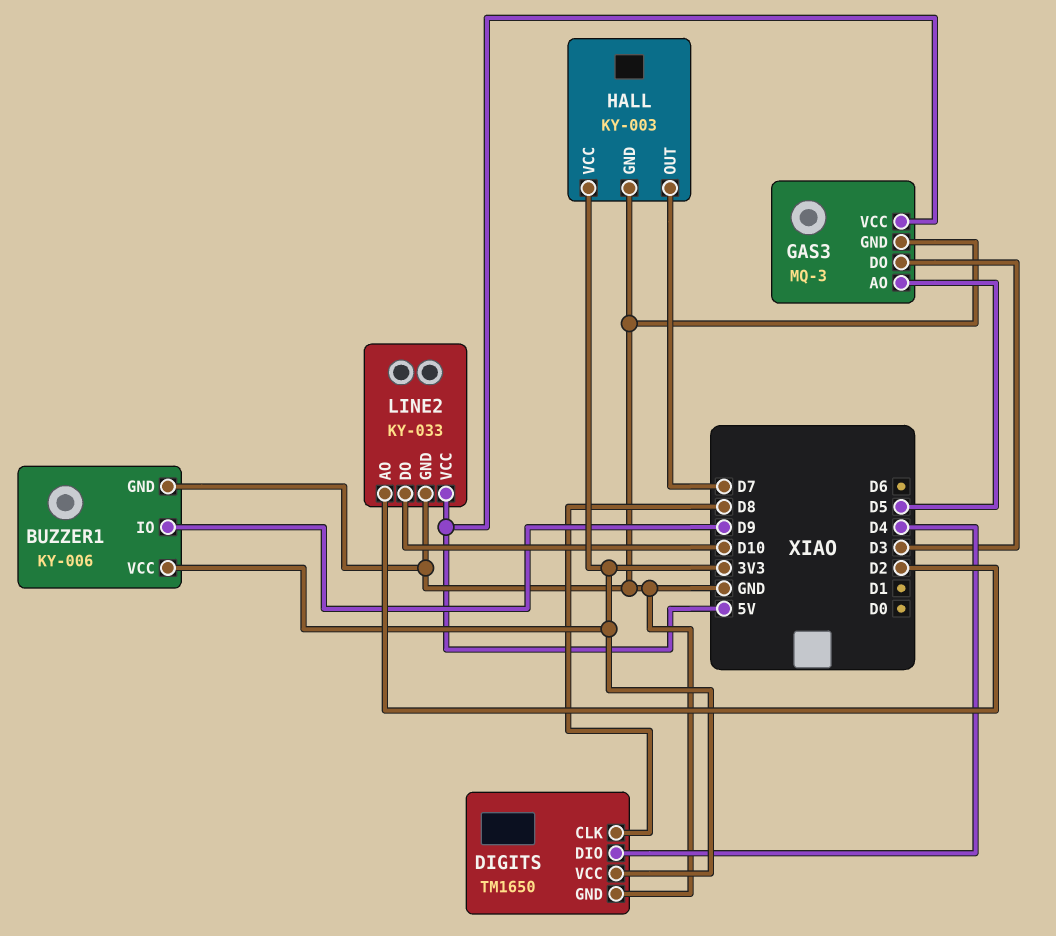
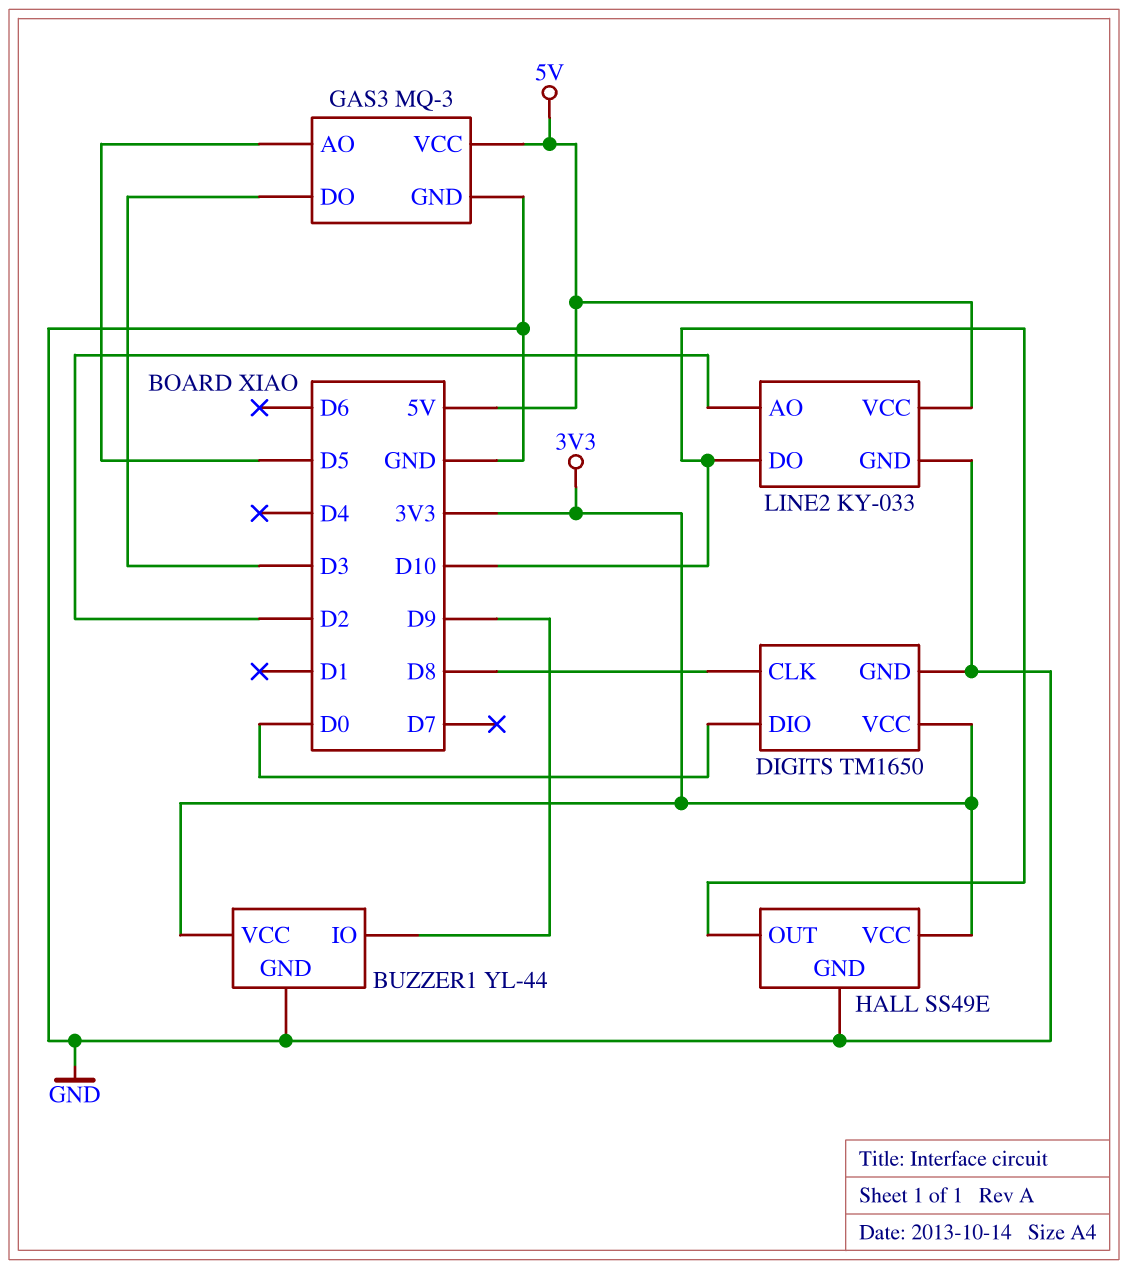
BUZZER1: KY-006 -> YL-44
DIGITS pin DIO: D4 -> D0
HALL: KY-003 -> SS49E
HALL pin OUT: D7 -> D10

